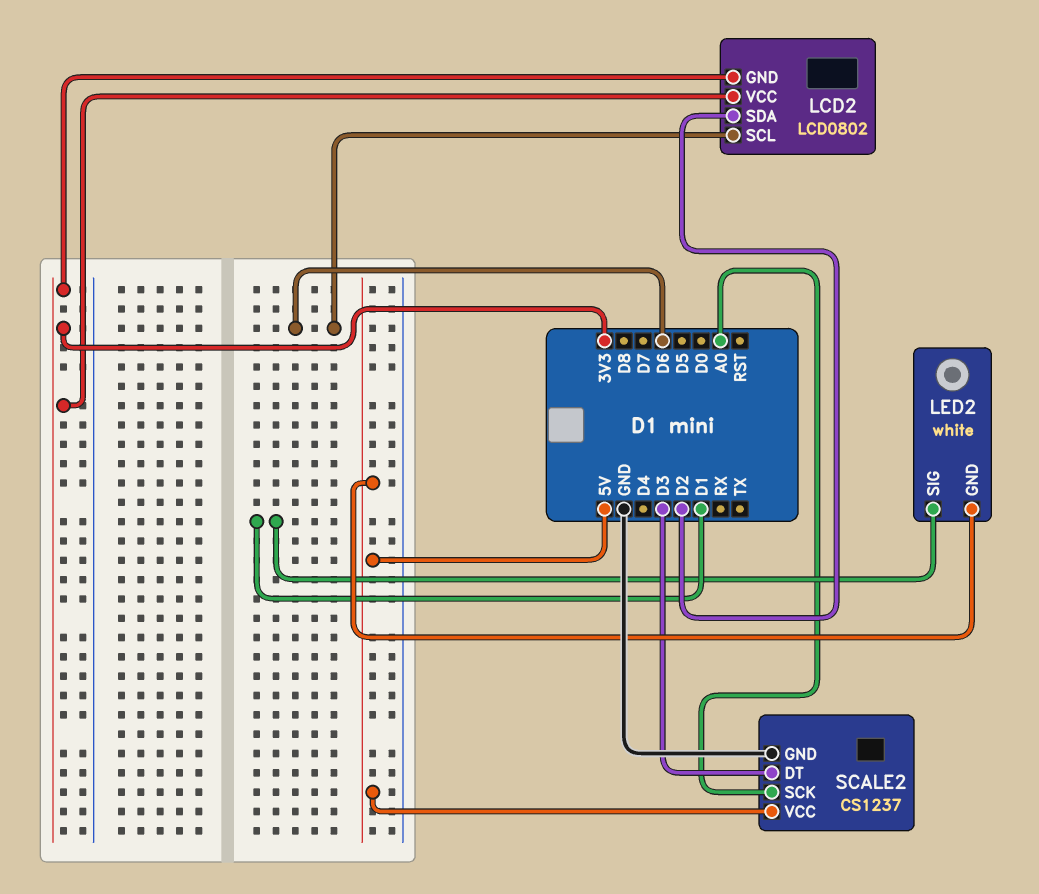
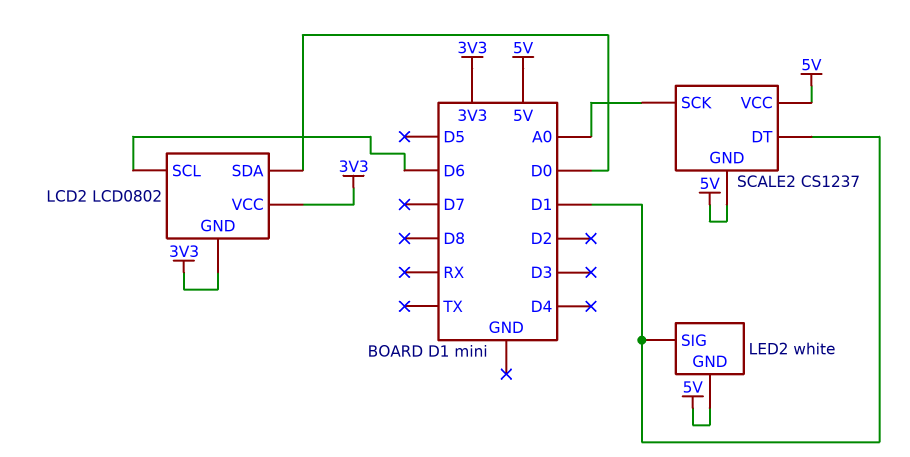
LCD2 pin SDA: D2 -> D0
SCALE2 pin DT: D3 -> D1
SCALE2 pin GND: GND -> 5V

